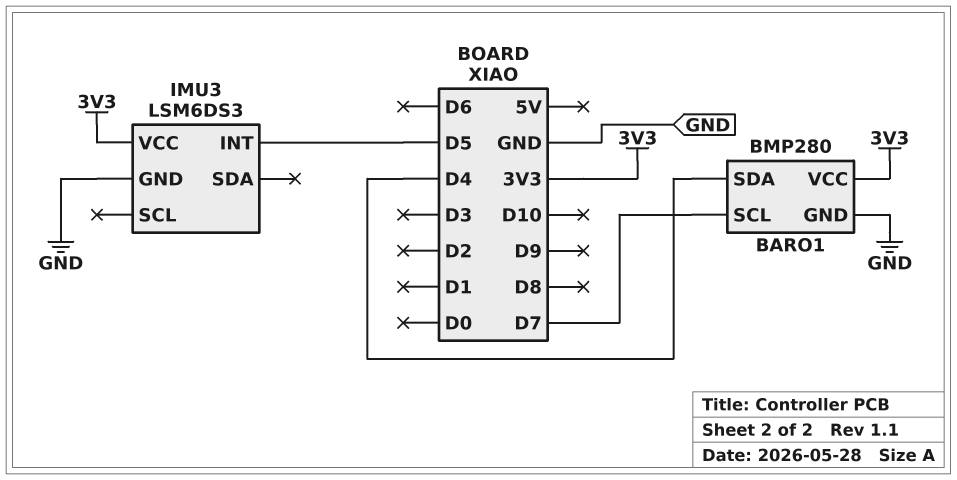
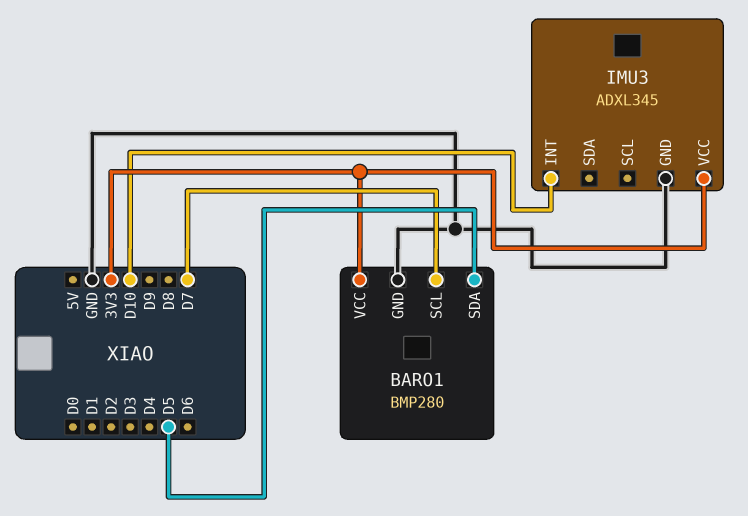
BARO1 pin SDA: D4 -> D5
IMU3: LSM6DS3 -> ADXL345
IMU3 pin INT: D5 -> D10

